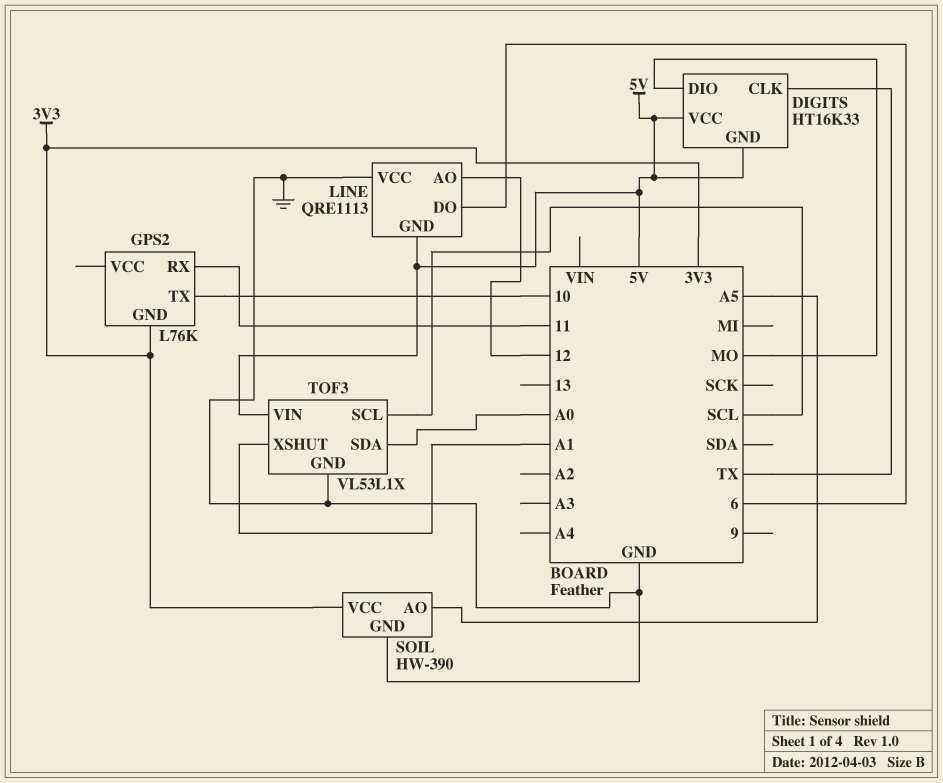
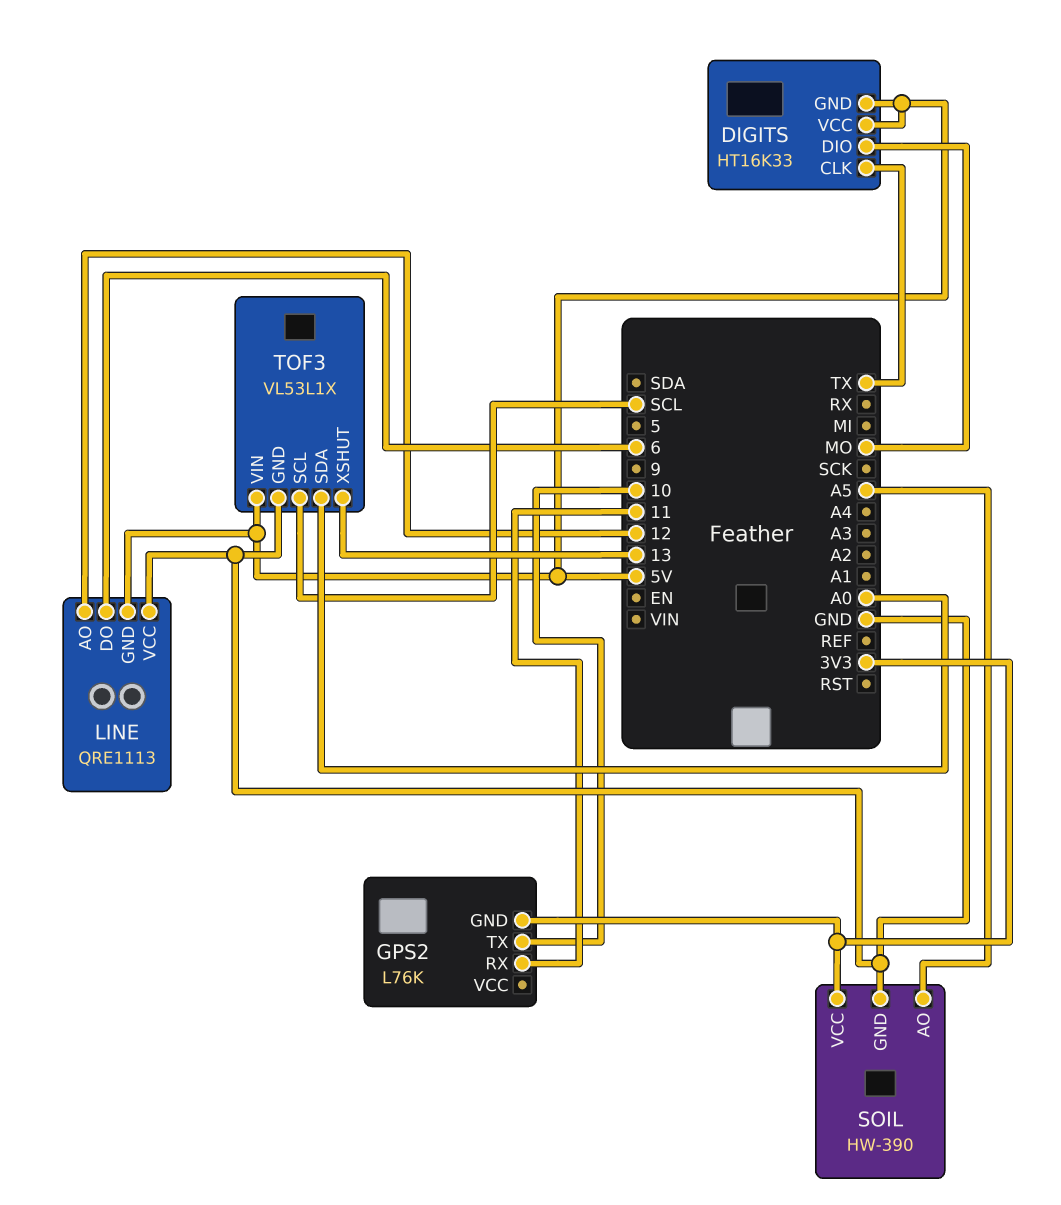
TOF3 pin XSHUT: A1 -> 13

